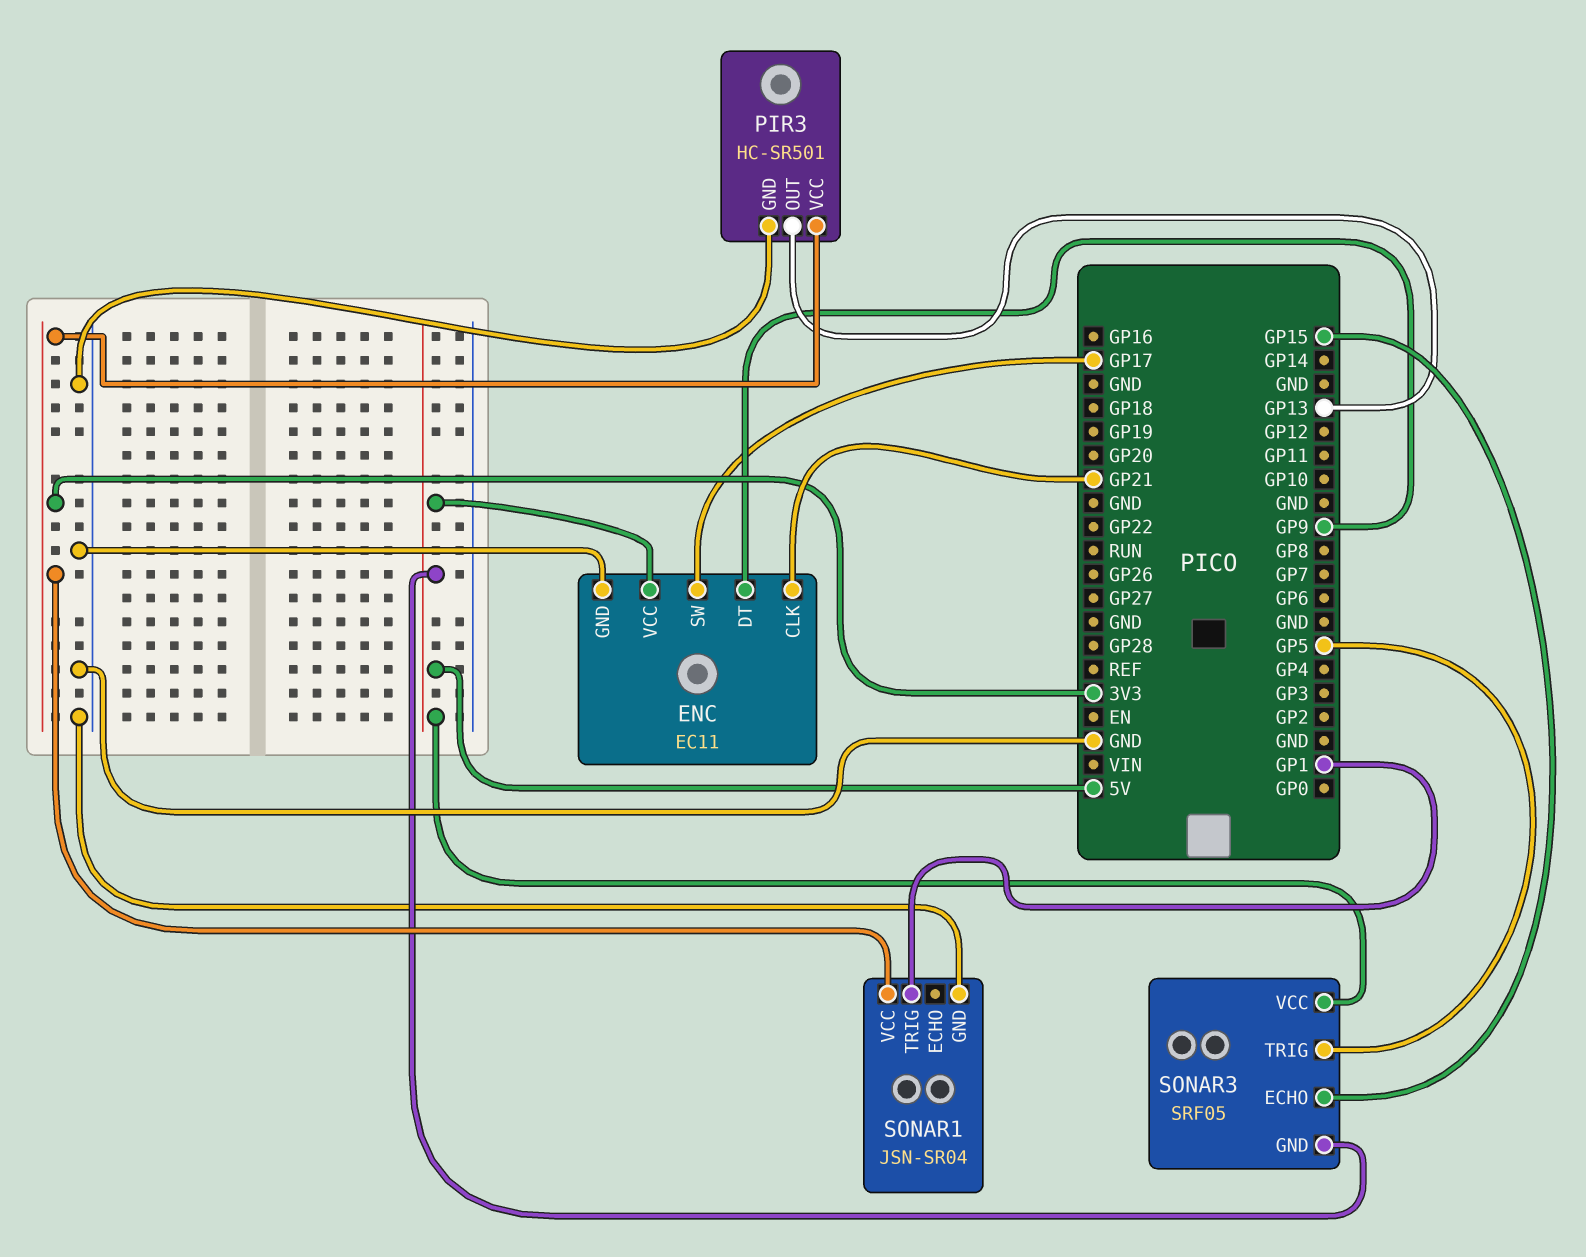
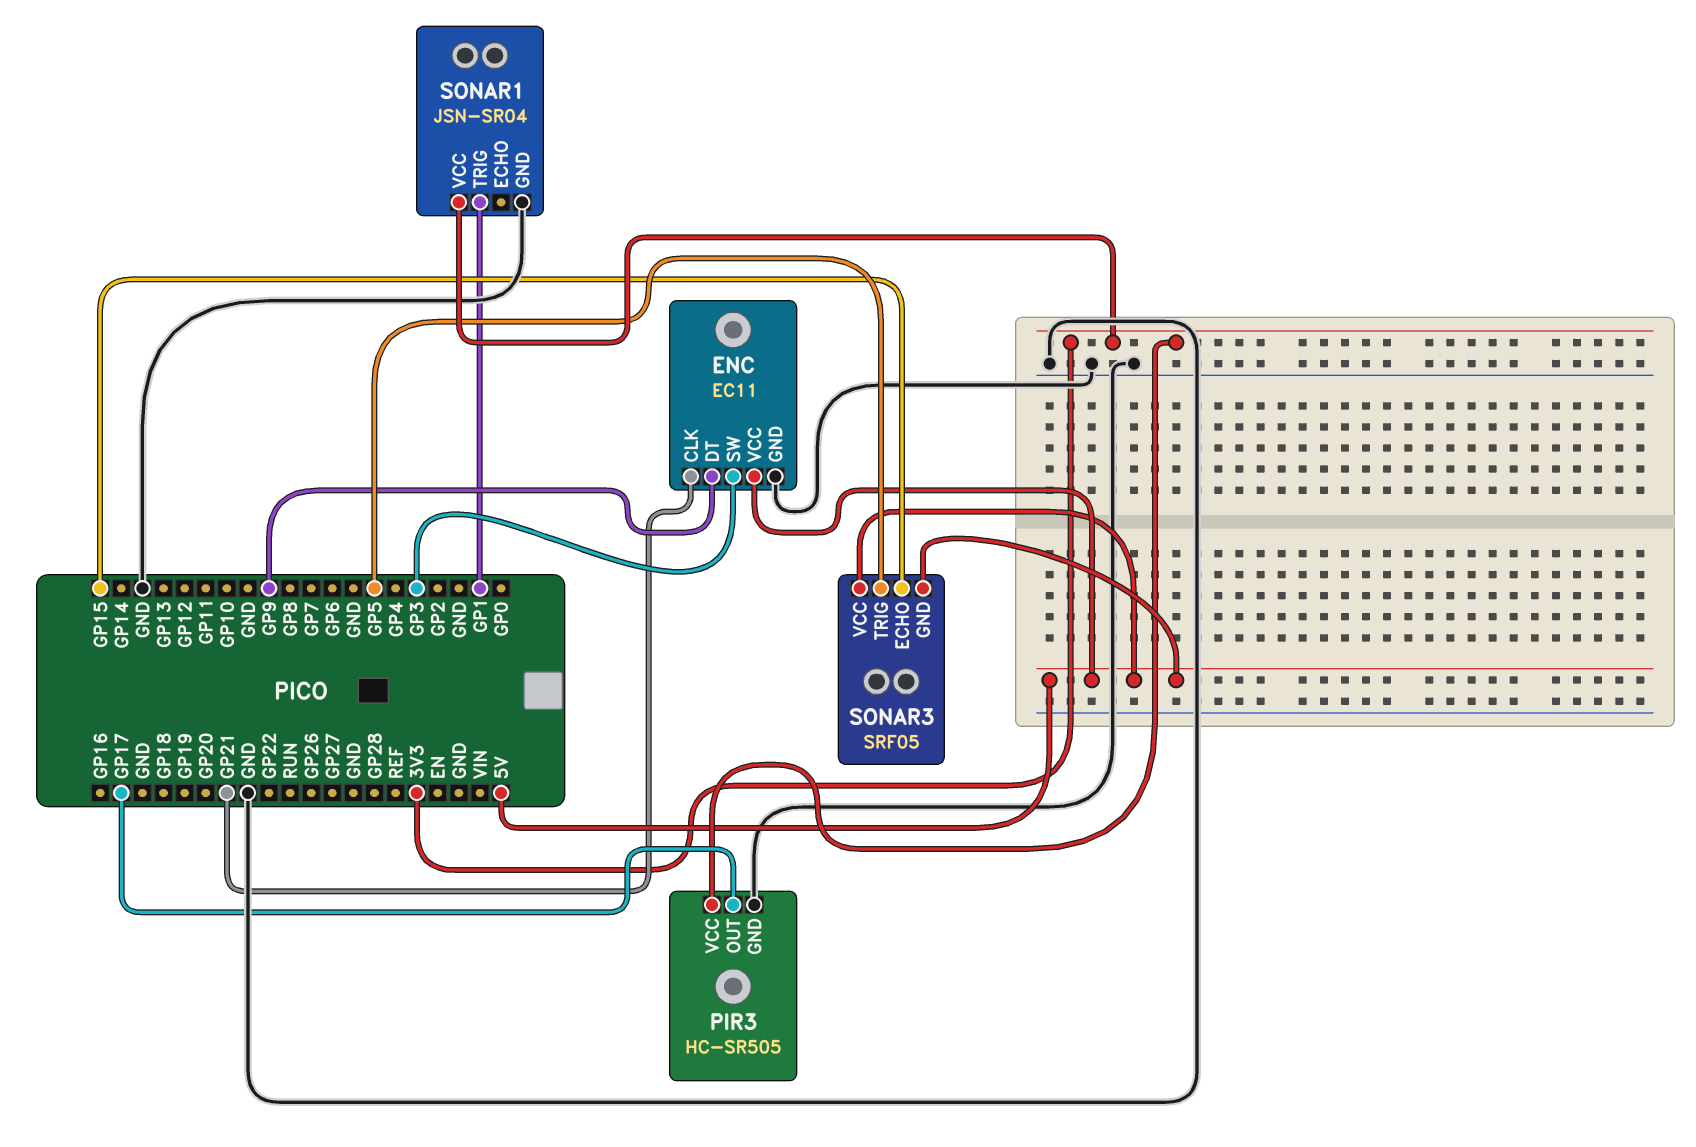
ENC pin SW: GP17 -> GP3
PIR3: HC-SR501 -> HC-SR505
PIR3 pin OUT: GP13 -> GP17

